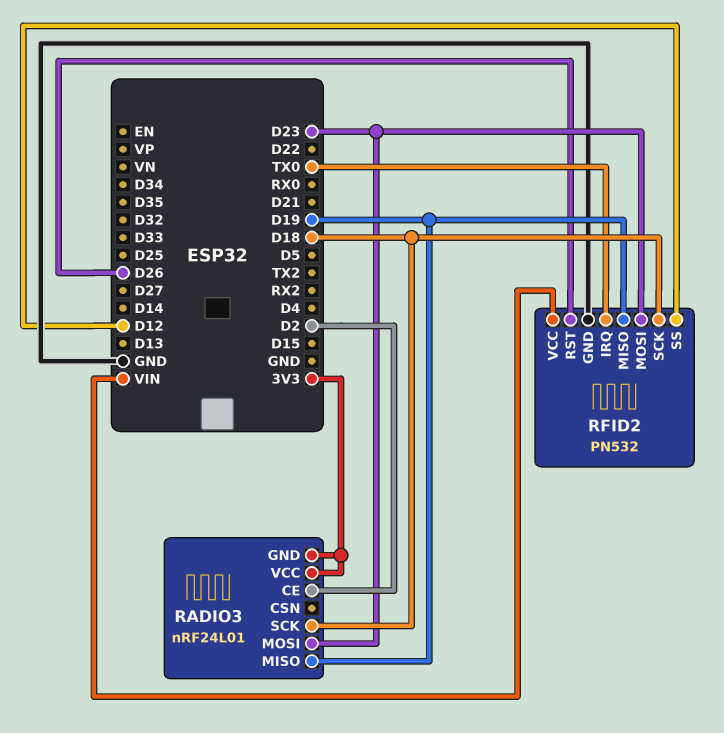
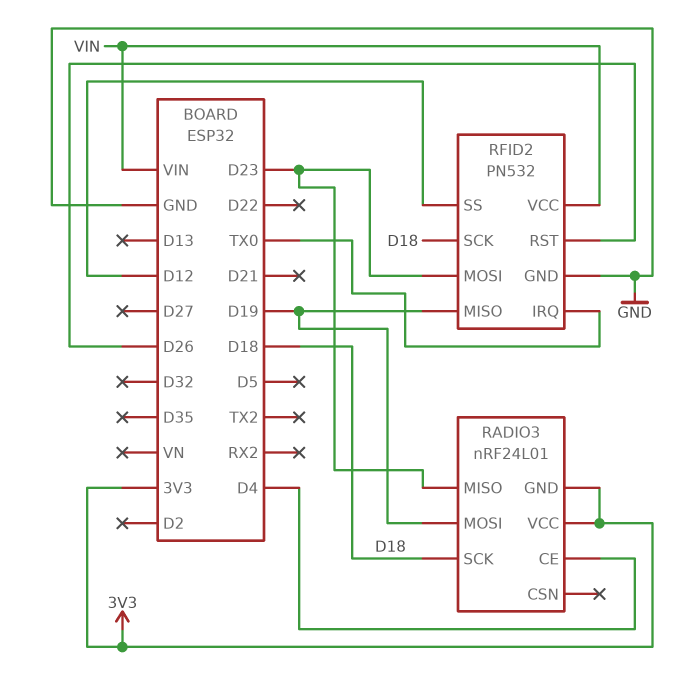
RADIO3 pin CE: D2 -> D4
RADIO3 pin MISO: D19 -> D23
RADIO3 pin MOSI: D23 -> D19

